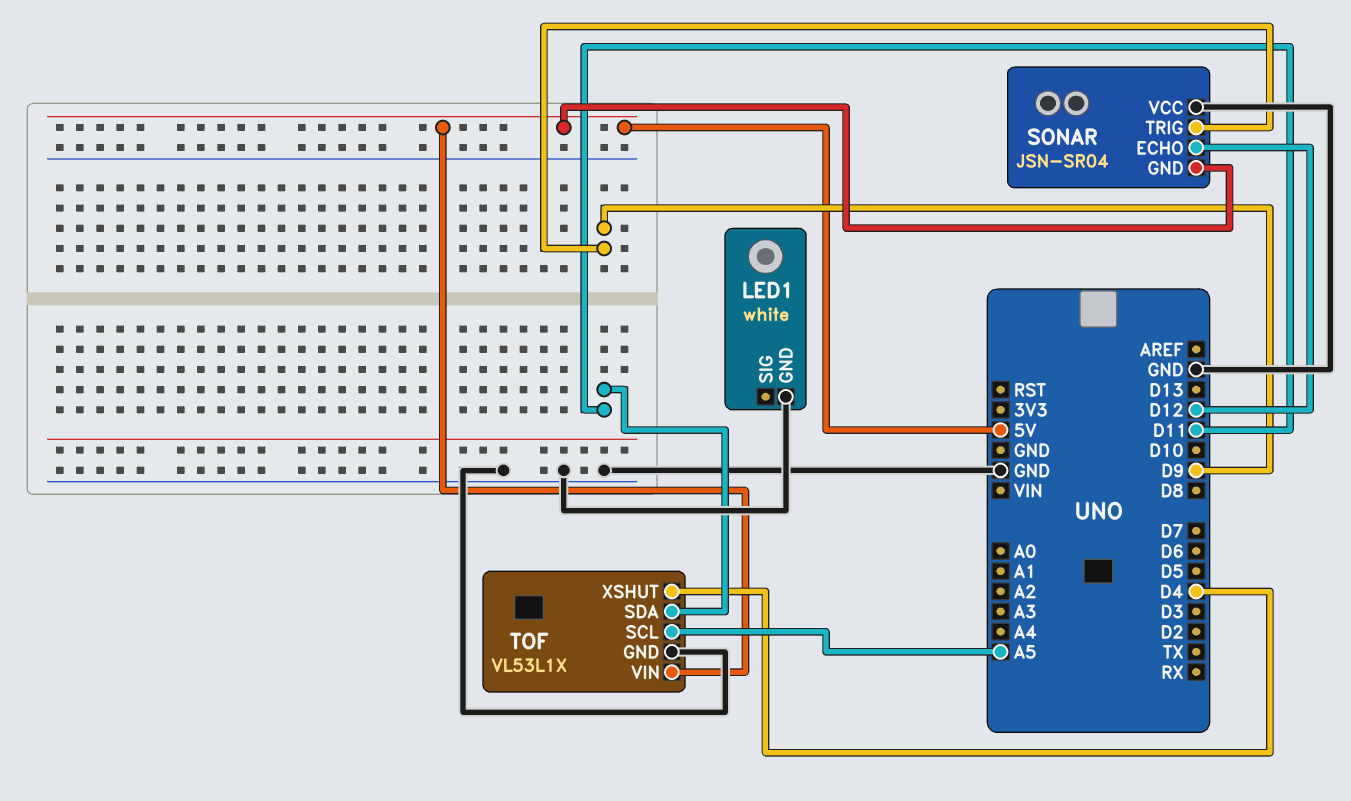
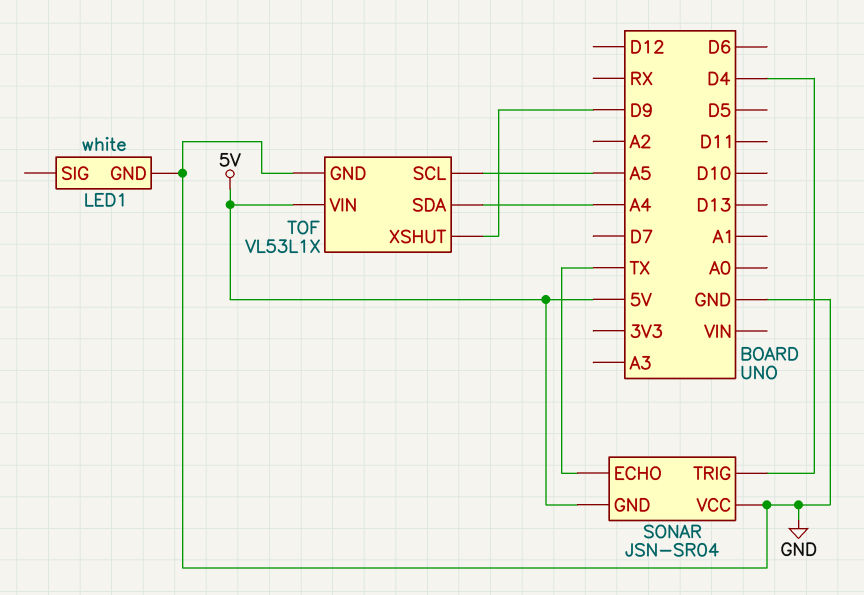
SONAR pin ECHO: D12 -> TX
SONAR pin TRIG: D9 -> D4
TOF pin SDA: D11 -> A4
TOF pin XSHUT: D4 -> D9

